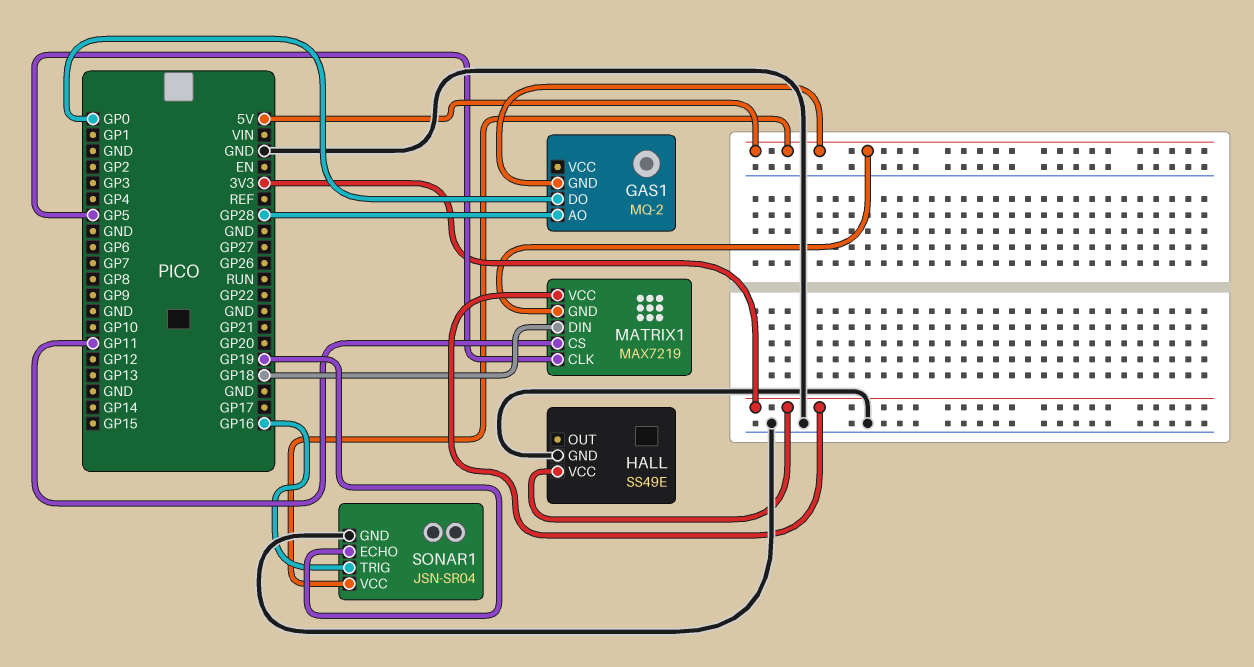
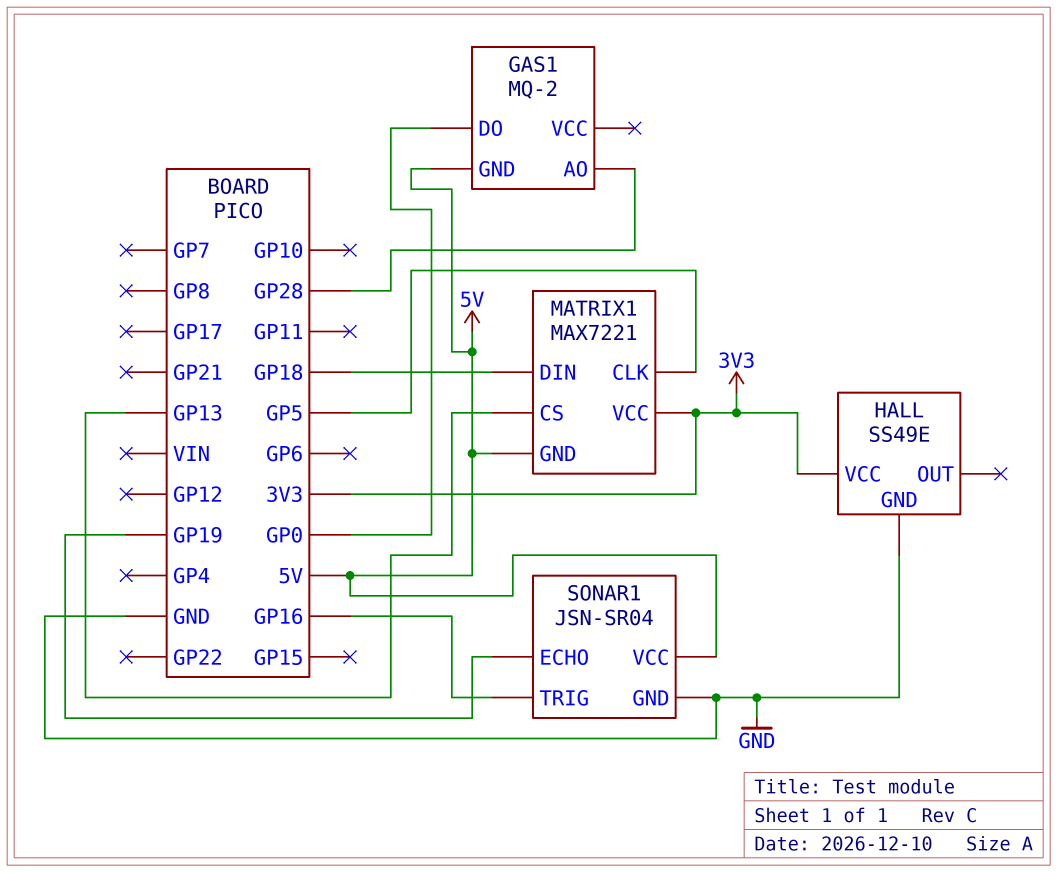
MATRIX1: MAX7219 -> MAX7221
MATRIX1 pin CS: GP11 -> GP13

